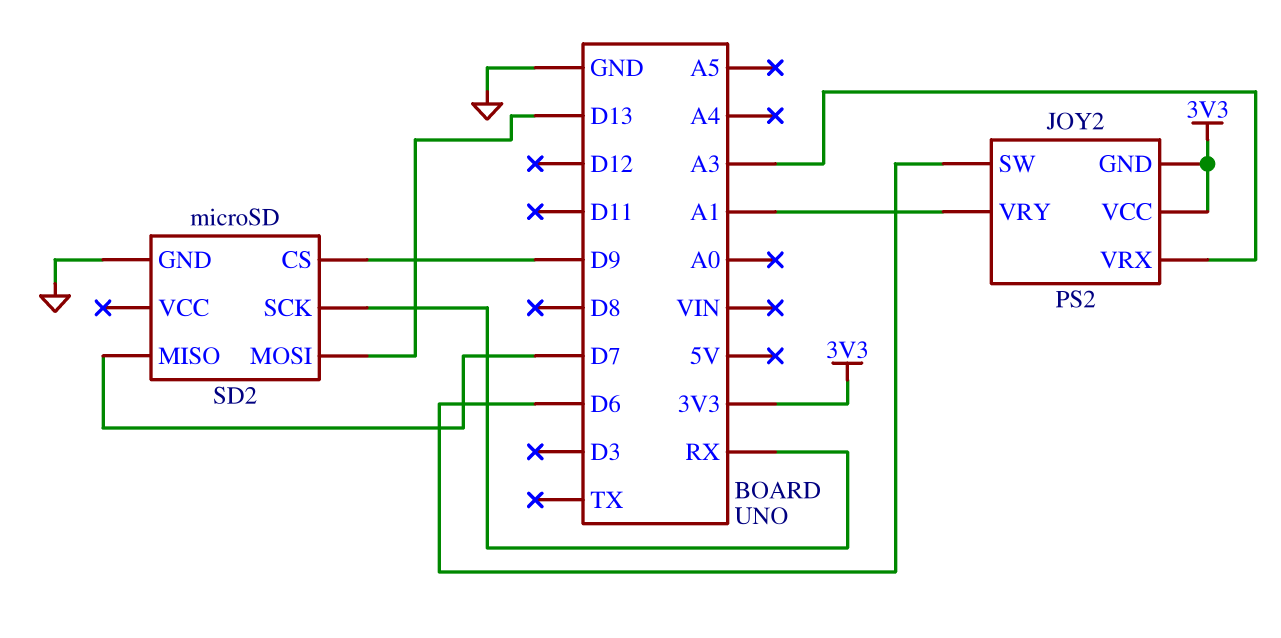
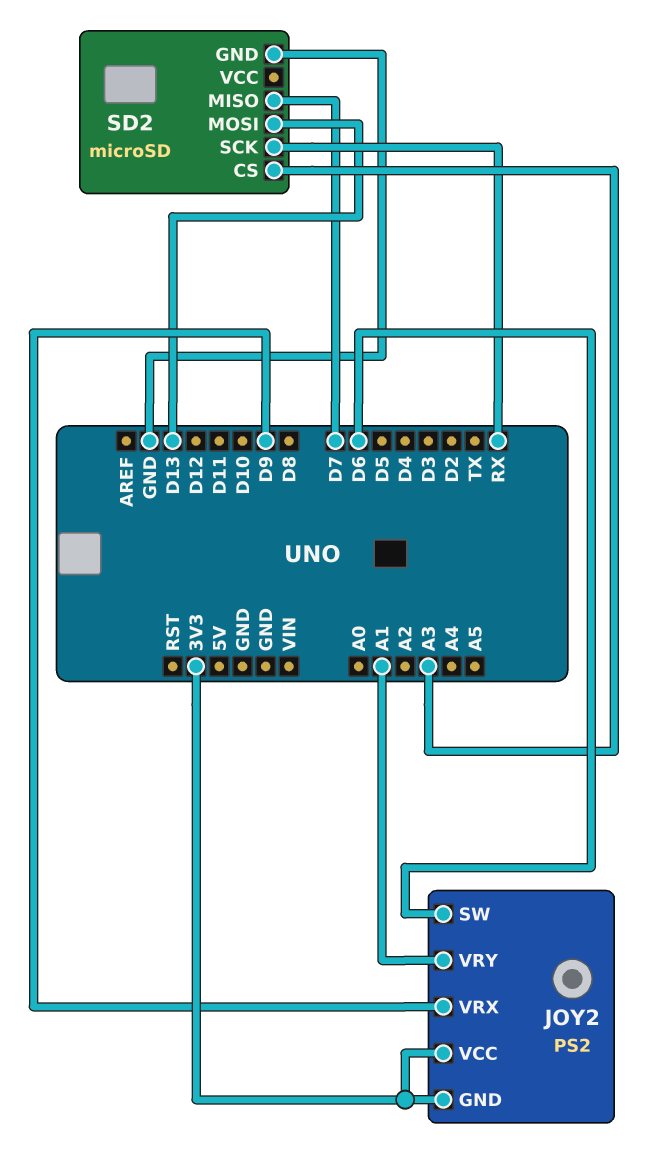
JOY2 pin VRX: A3 -> D9
SD2 pin CS: D9 -> A3

